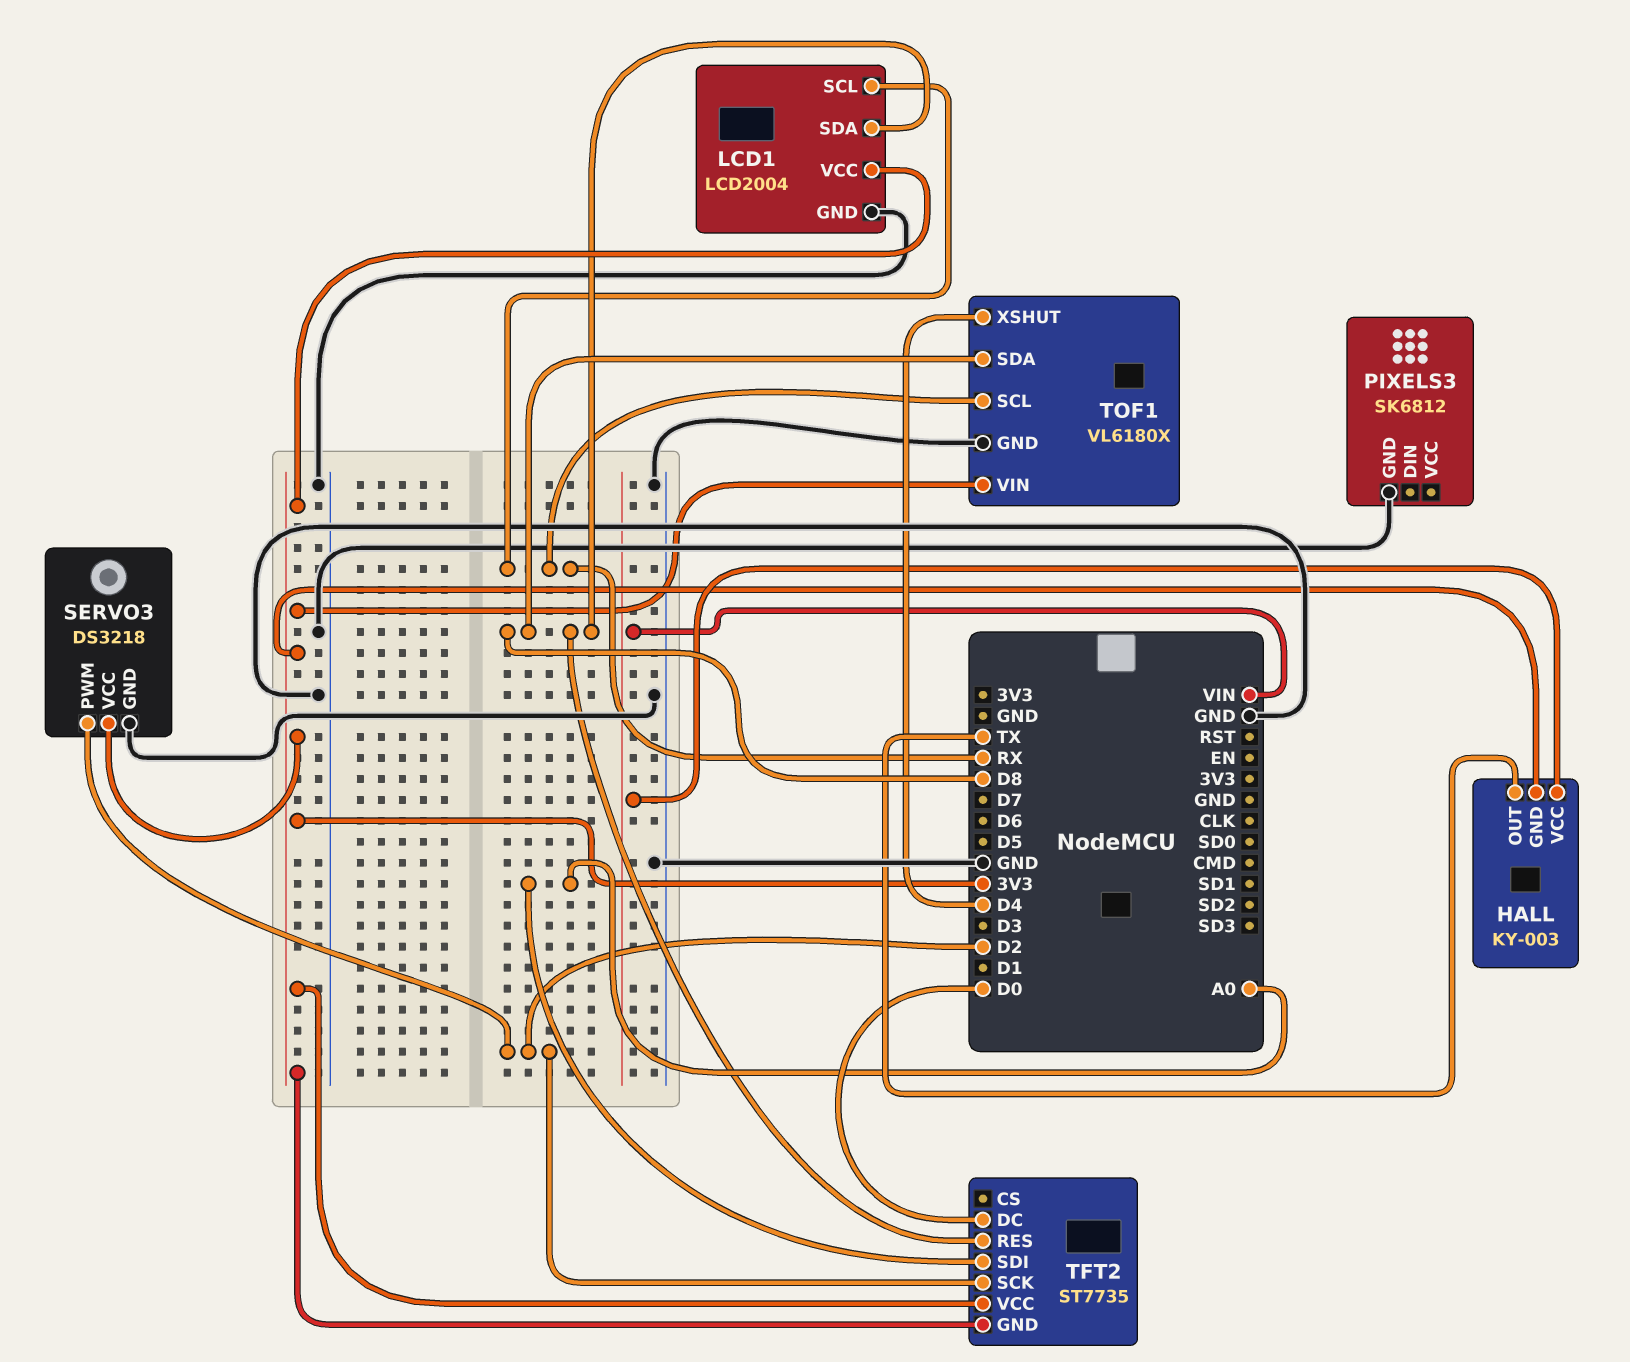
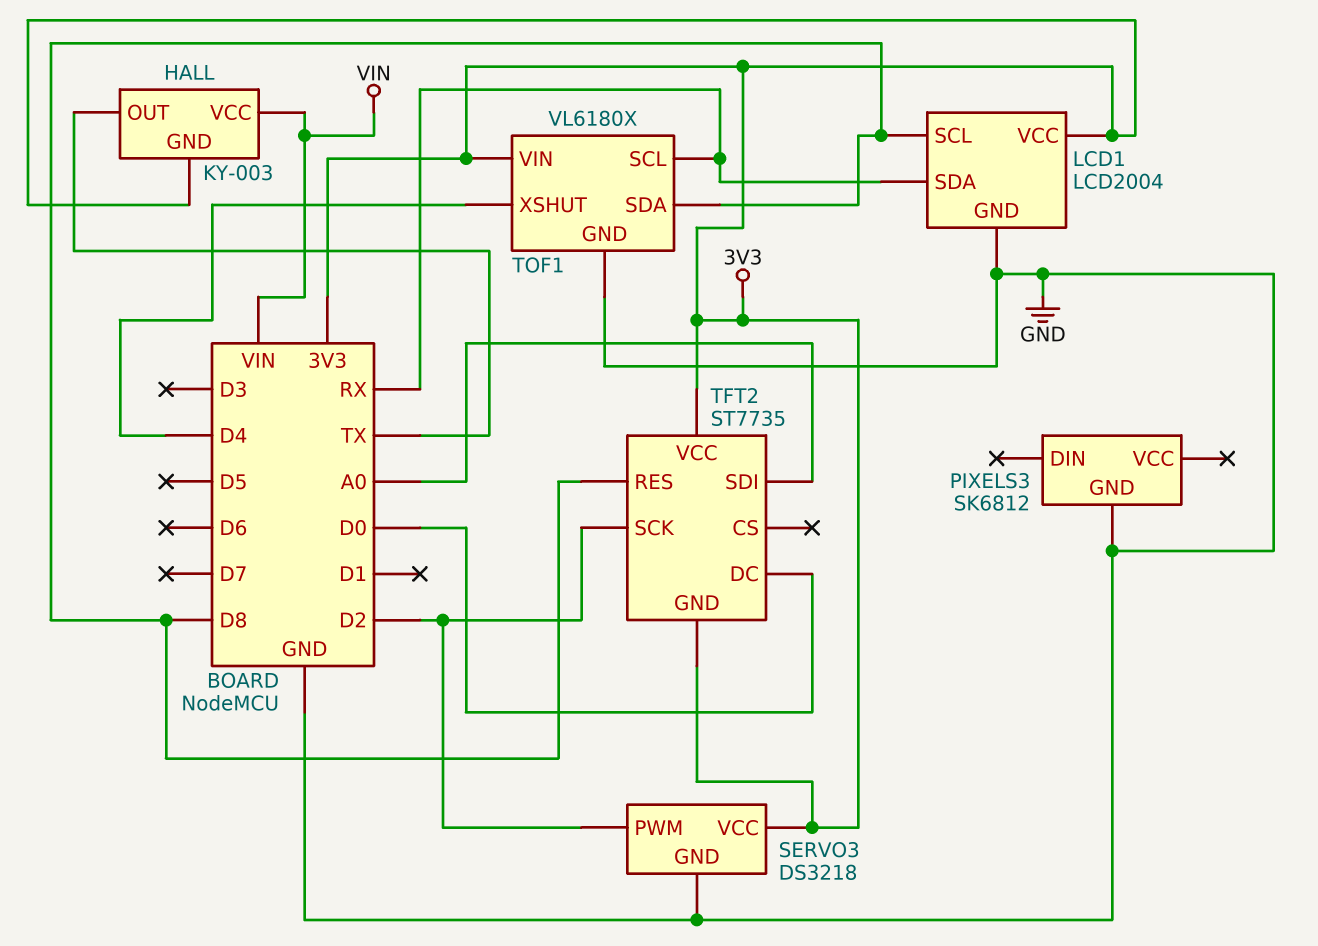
LCD1 pin SCL: RX -> D8
LCD1 pin SDA: D8 -> RX

